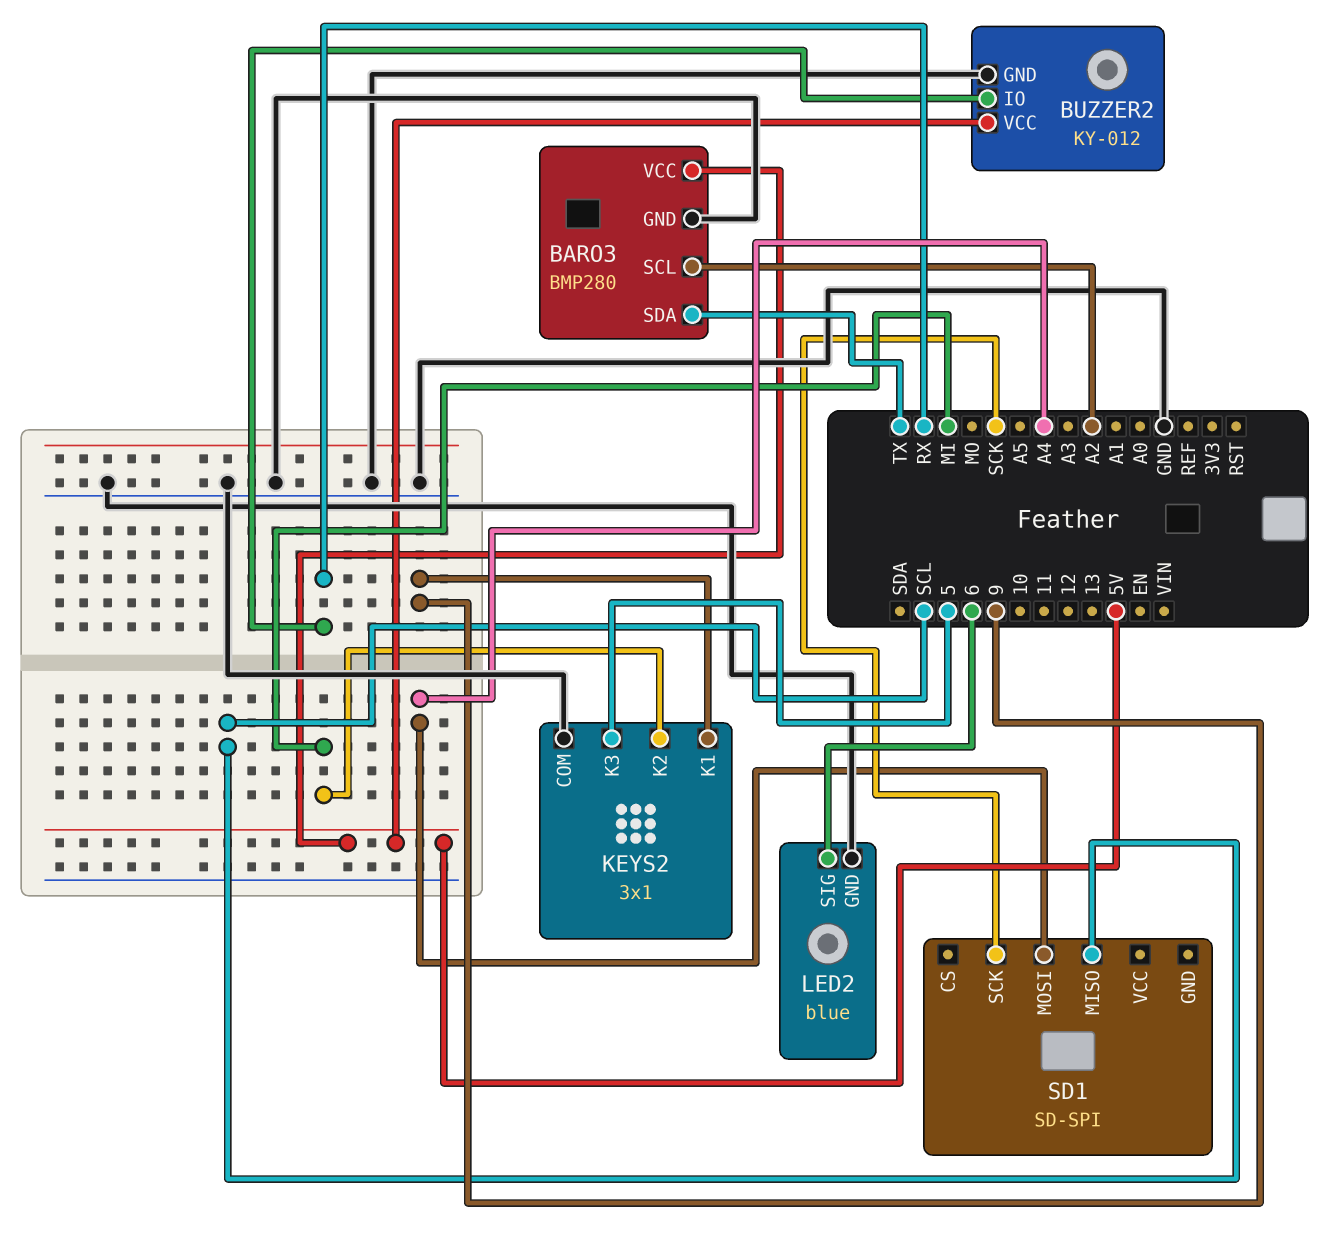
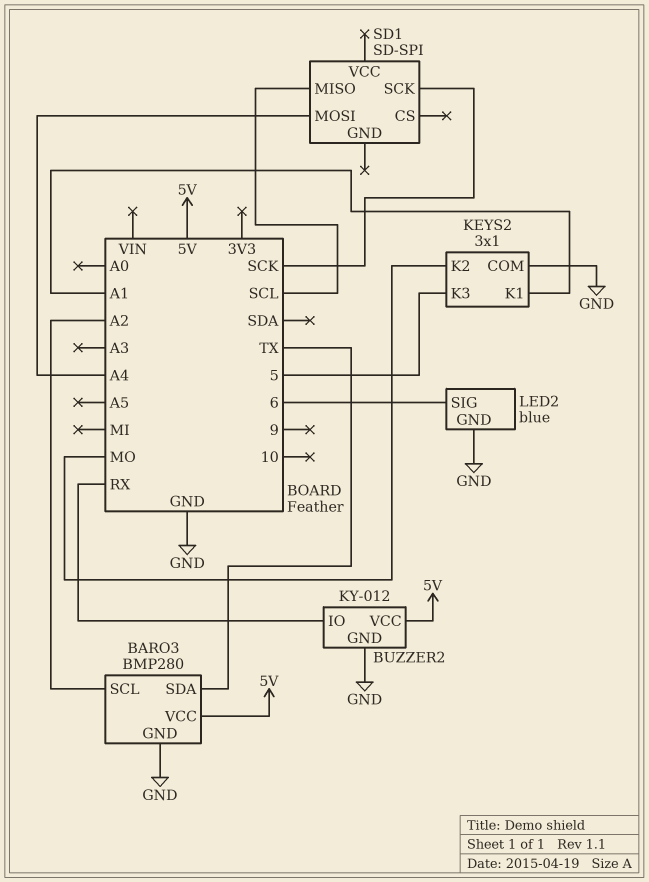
KEYS2 pin K1: 9 -> A1
KEYS2 pin K2: MI -> MO

